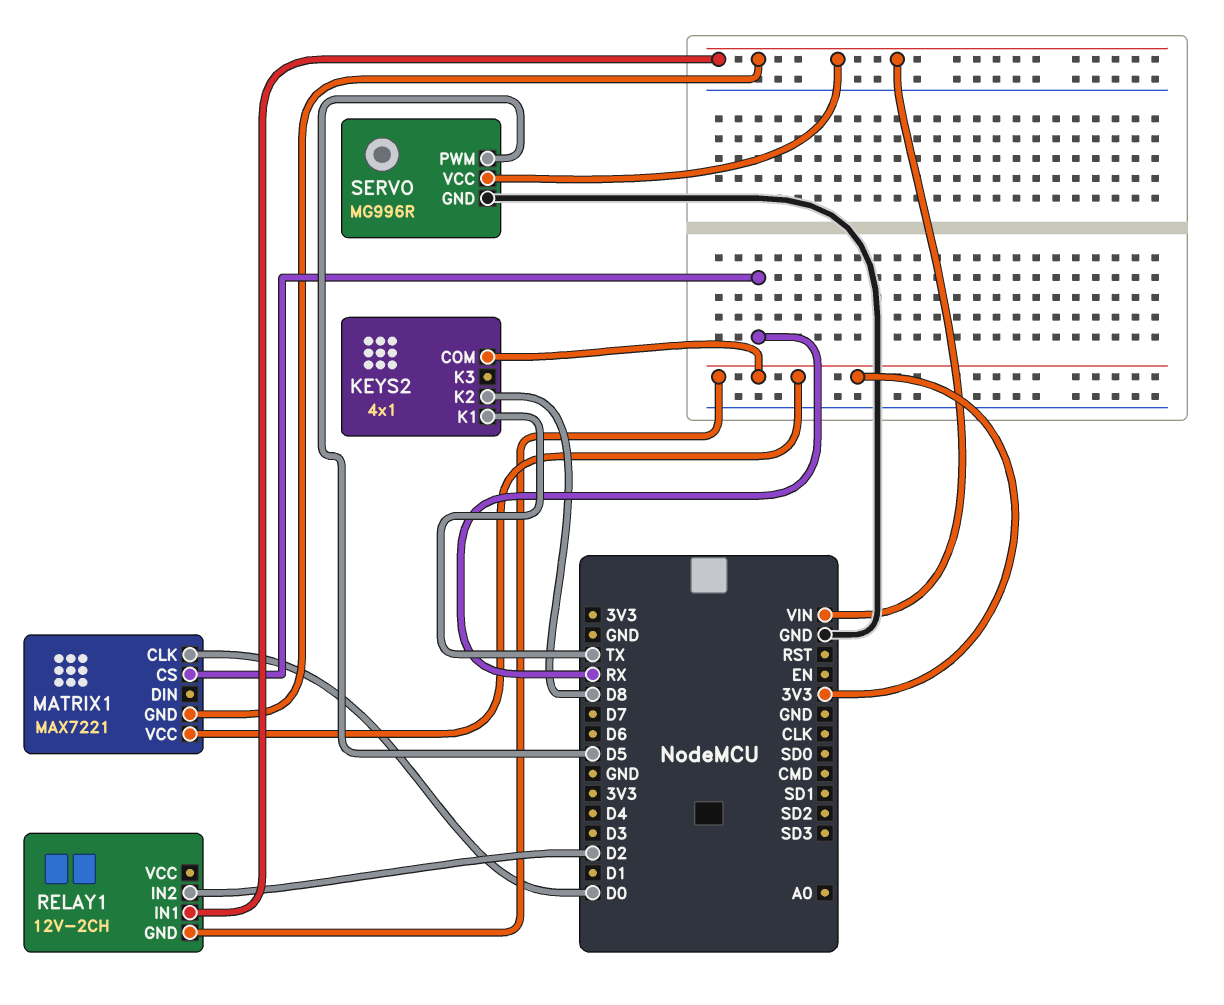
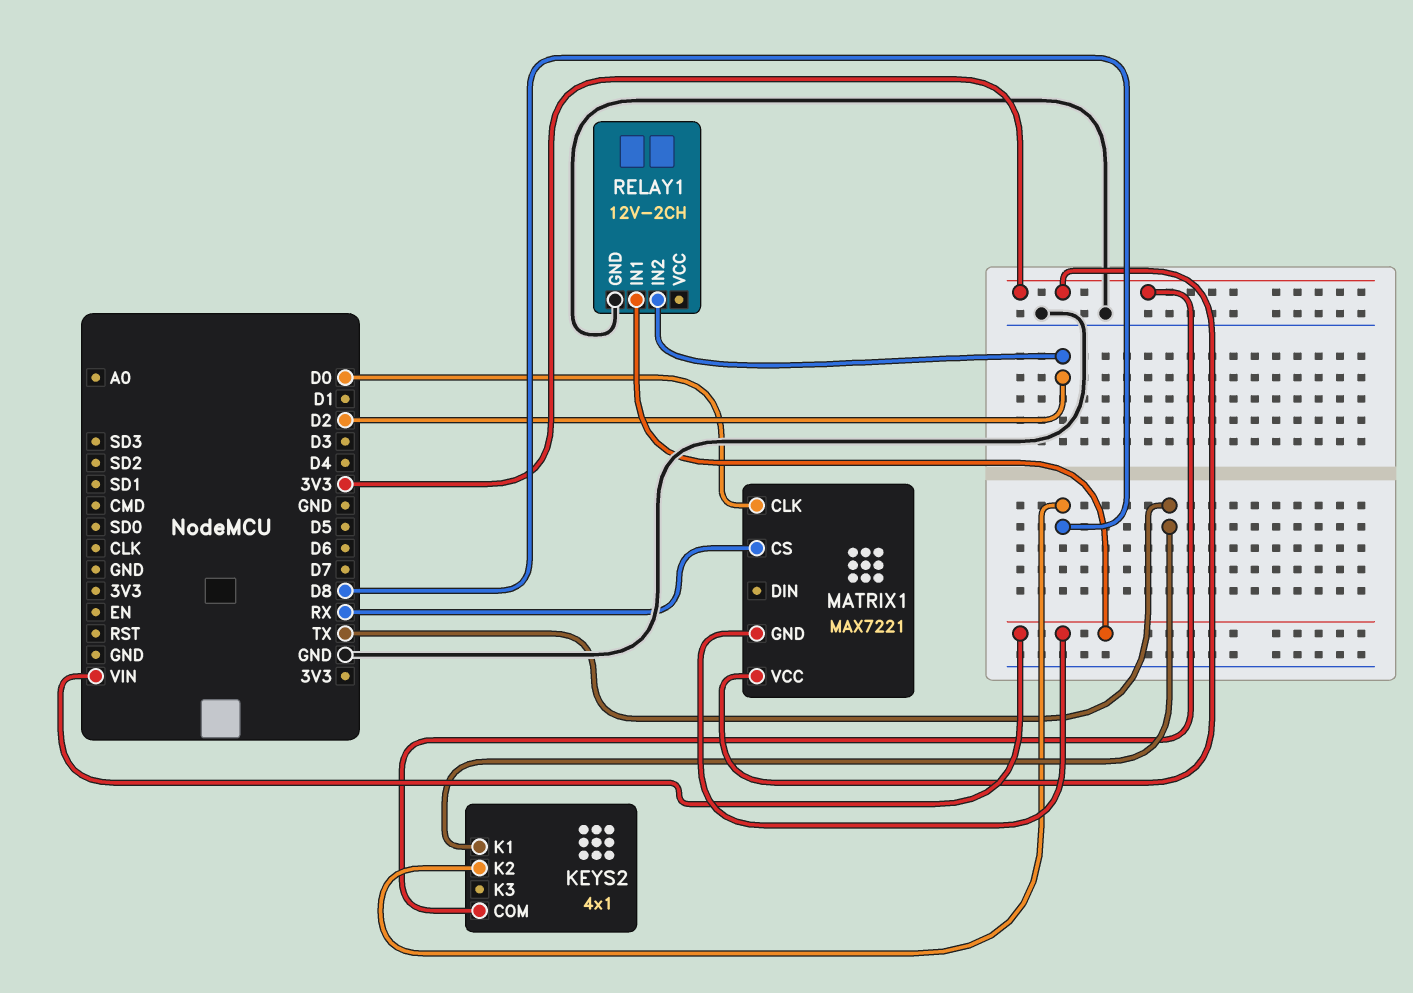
RELAY1 pin GND: 3V3 -> GND
SERVO: MG996R -> none
SERVO pin GND: GND -> none
SERVO pin PWM: D5 -> none
SERVO pin VCC: VIN -> none

